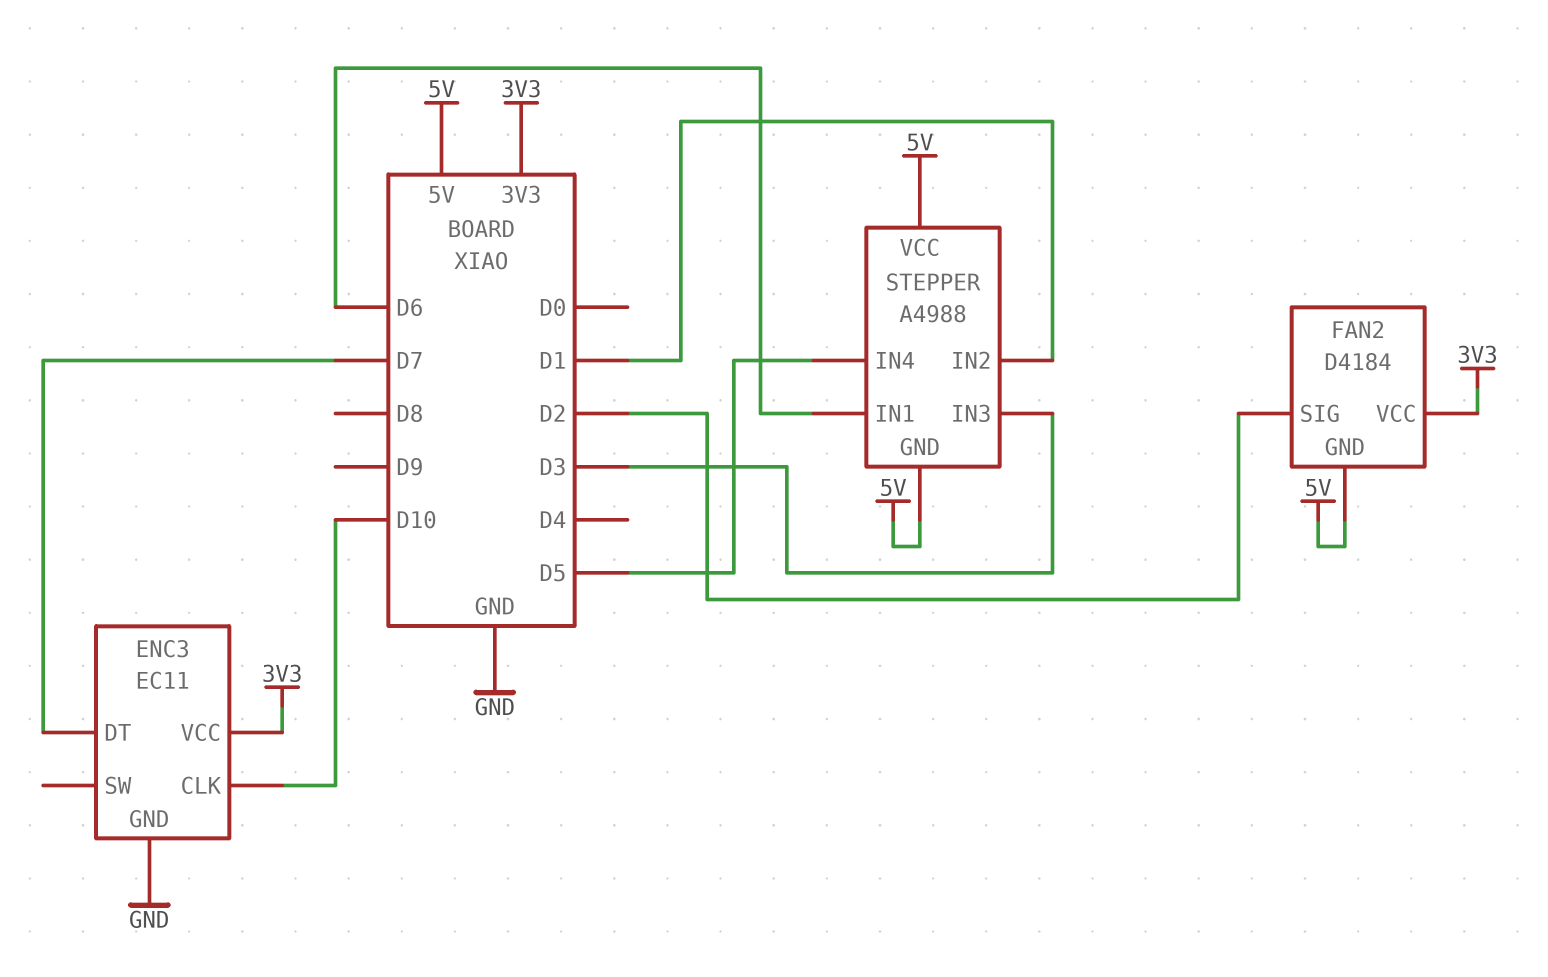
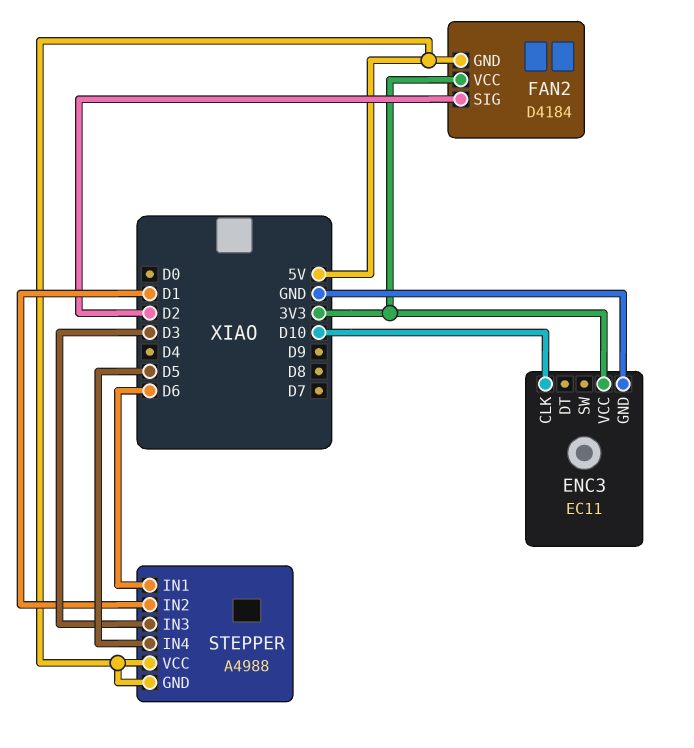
ENC3 pin DT: D7 -> none

